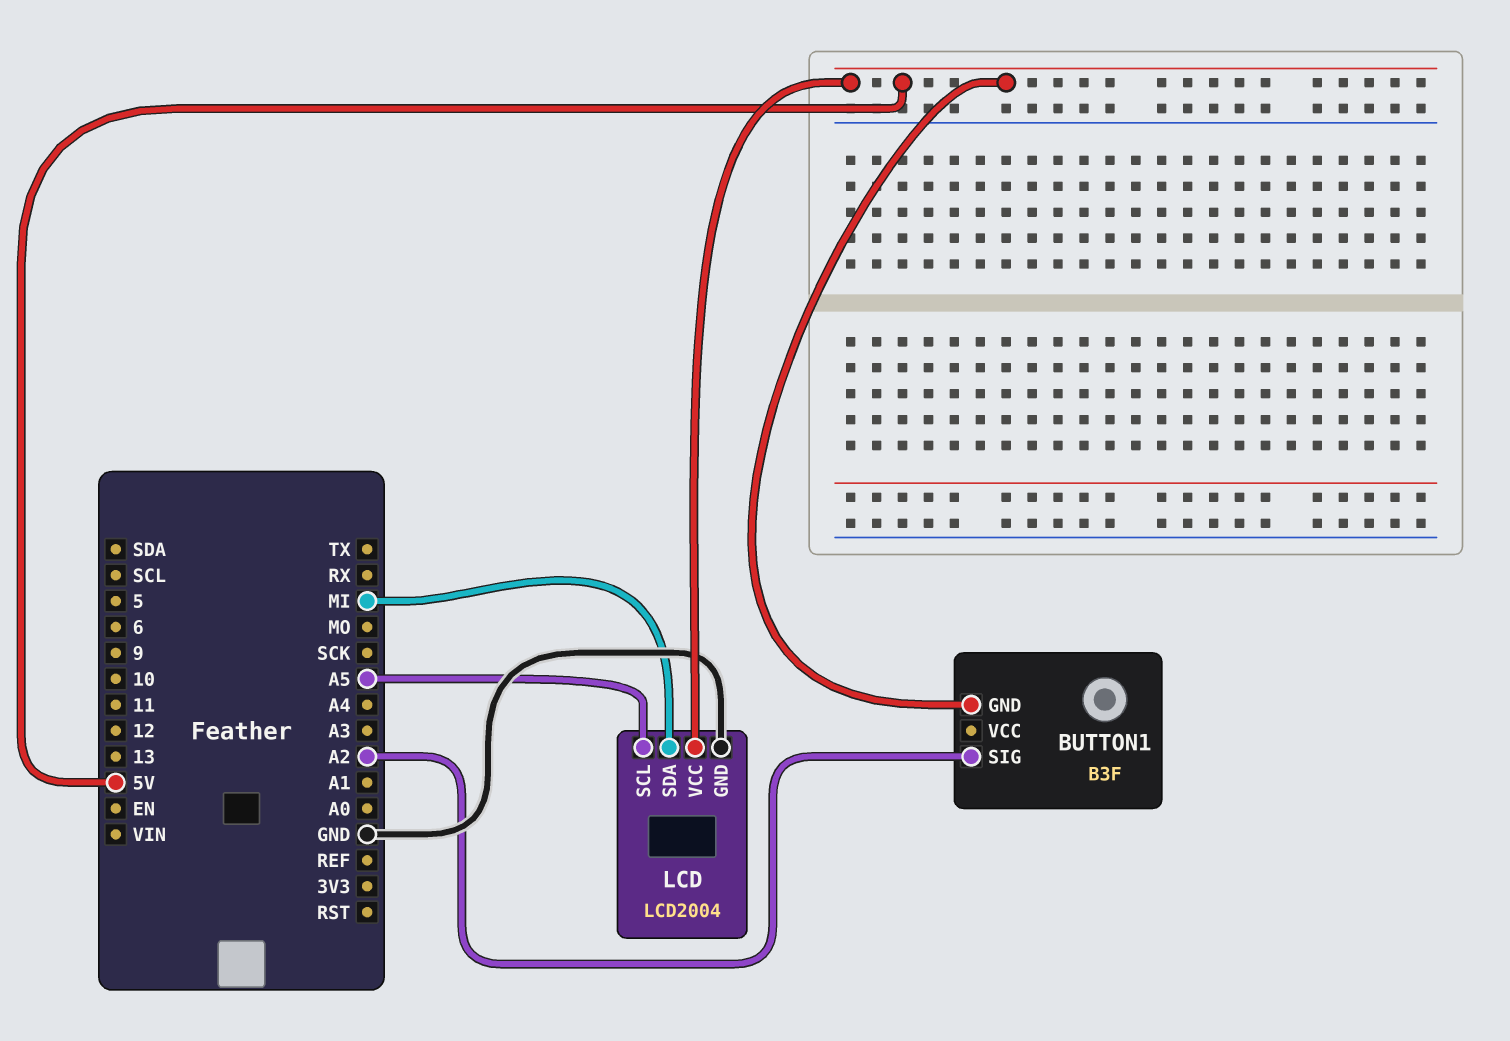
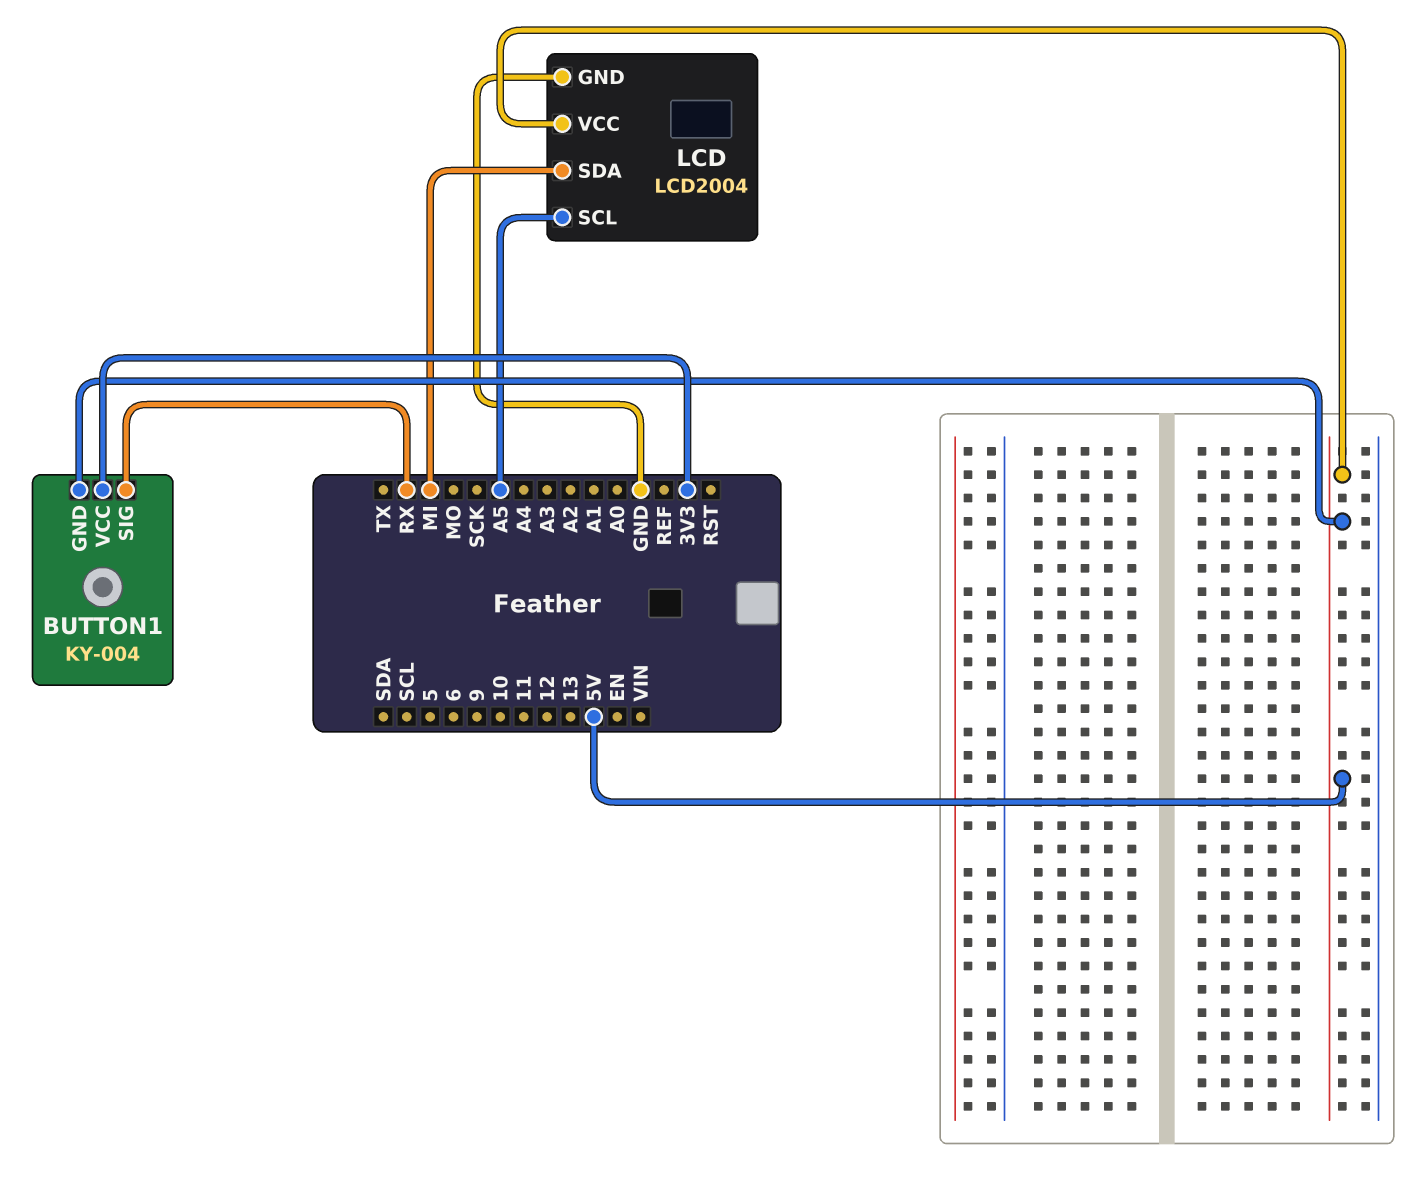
BUTTON1: B3F -> KY-004
BUTTON1 pin SIG: A2 -> RX
BUTTON1 pin VCC: none -> 3V3

